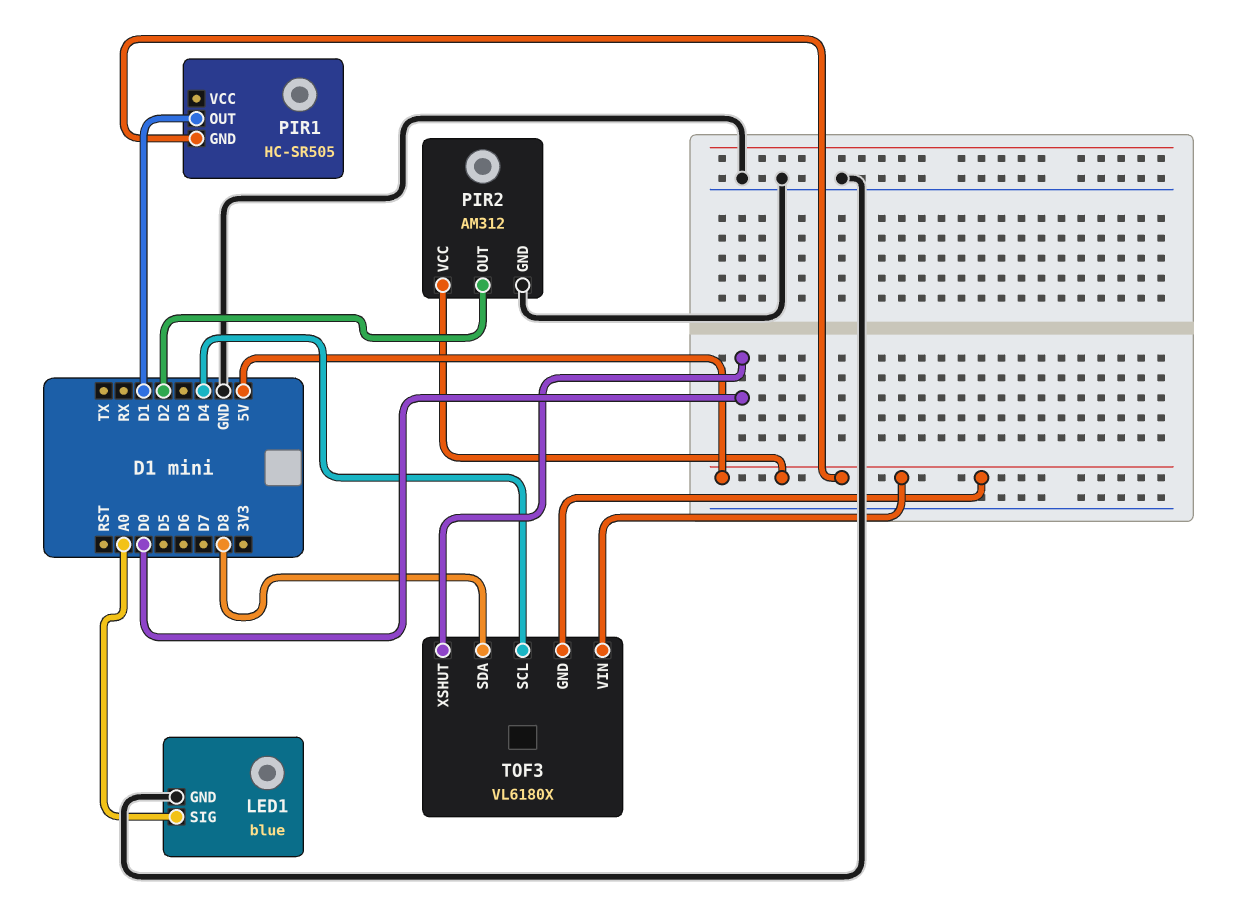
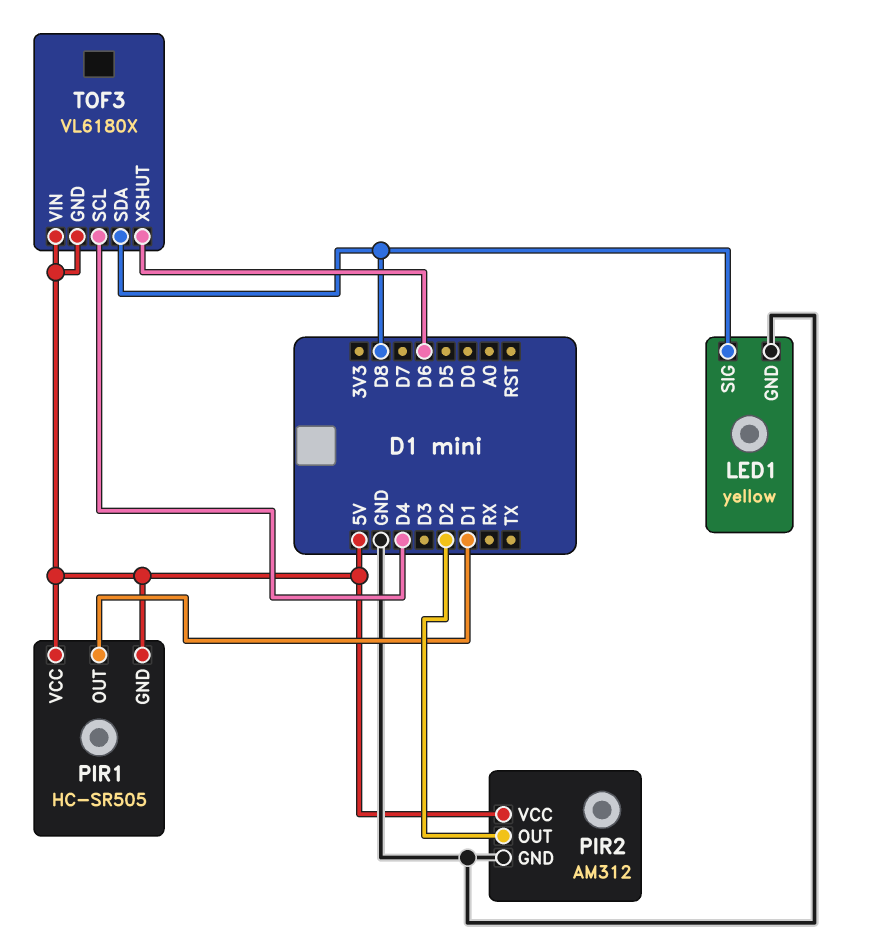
LED1: blue -> yellow
LED1 pin SIG: A0 -> D8
PIR1 pin VCC: none -> 5V
TOF3 pin XSHUT: D0 -> D6

